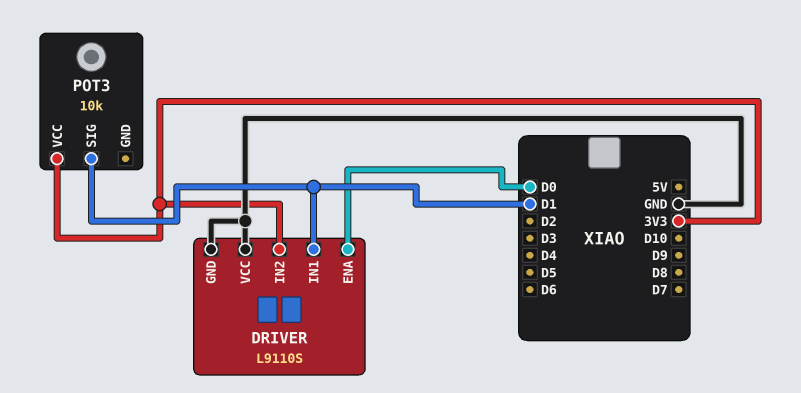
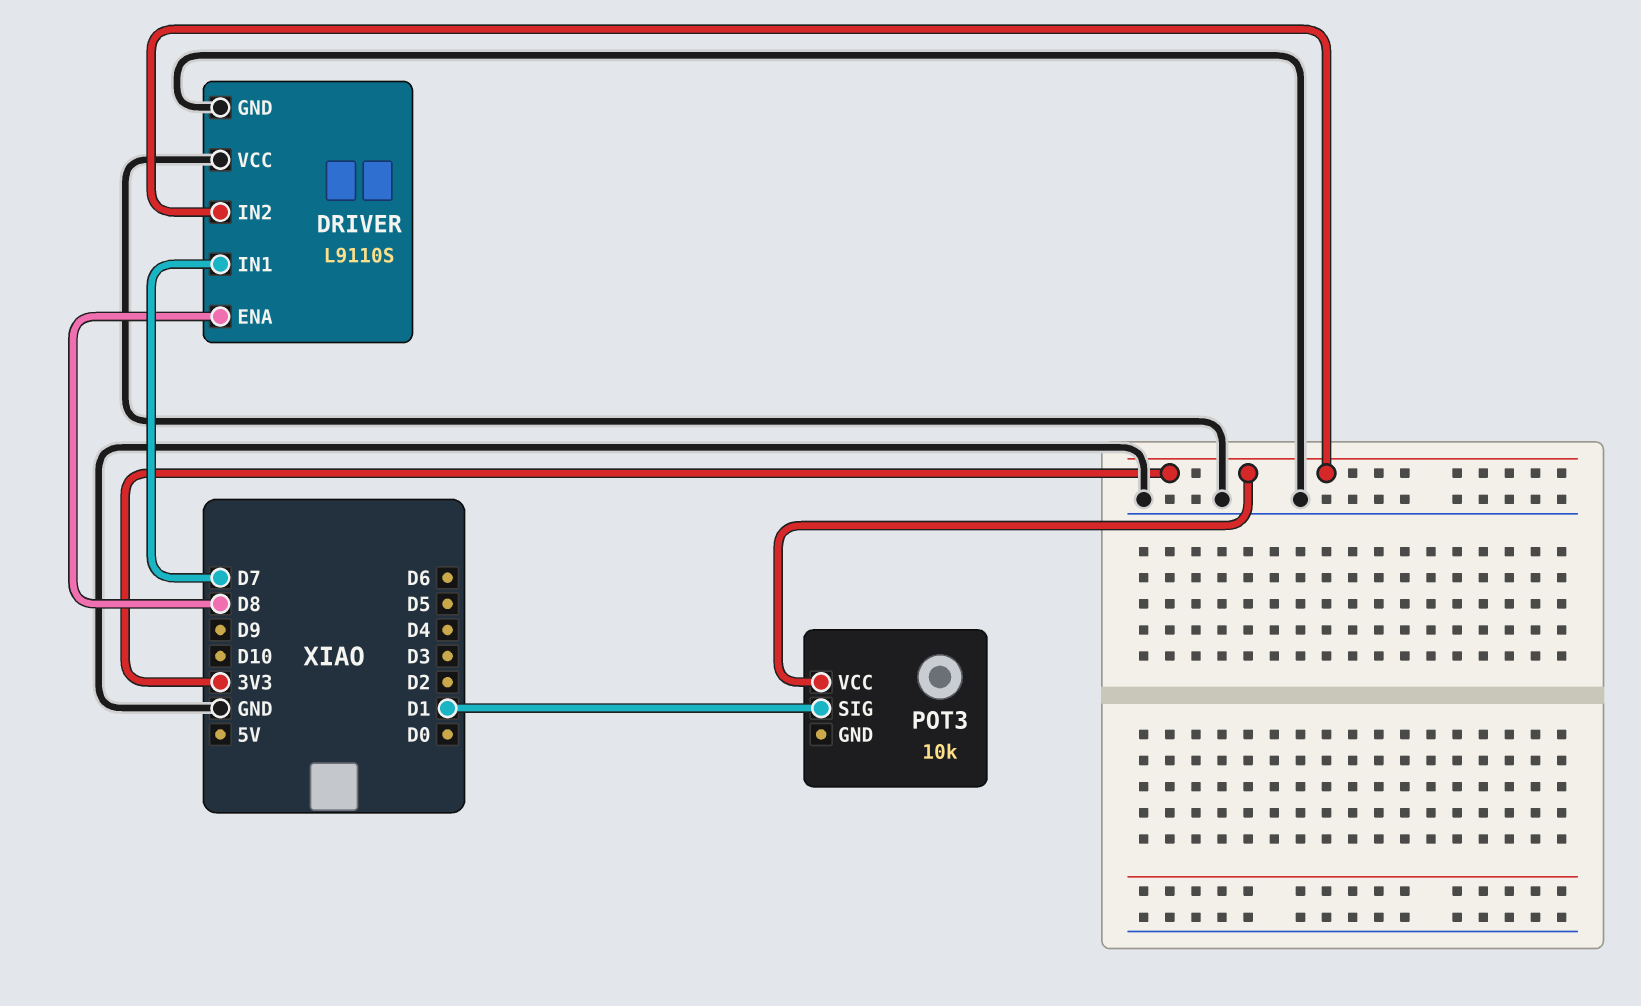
DRIVER pin ENA: D0 -> D8
DRIVER pin IN1: D1 -> D7

